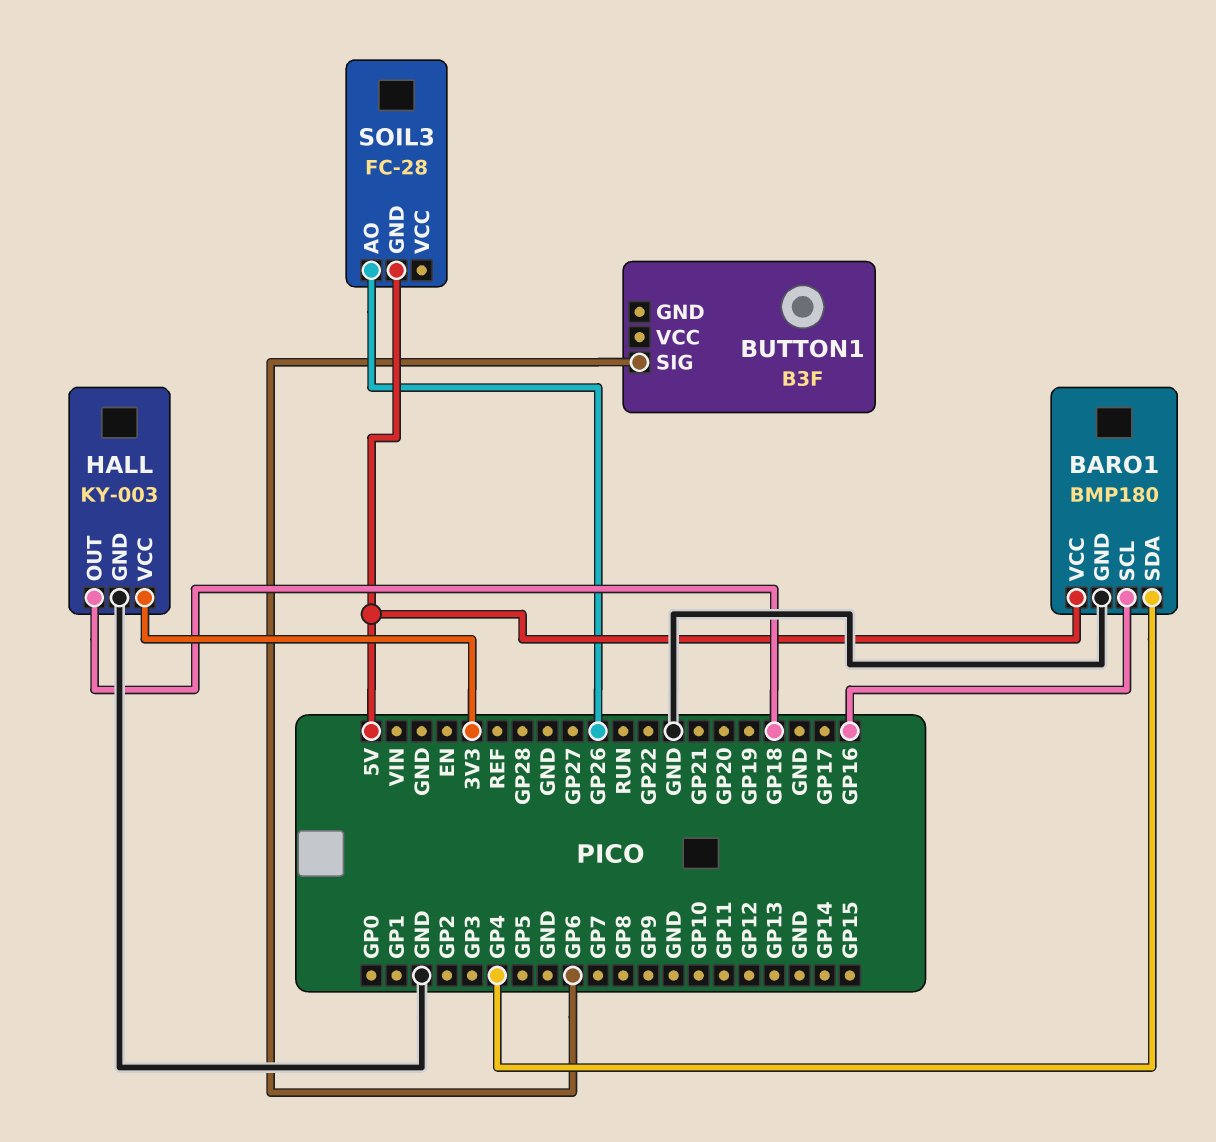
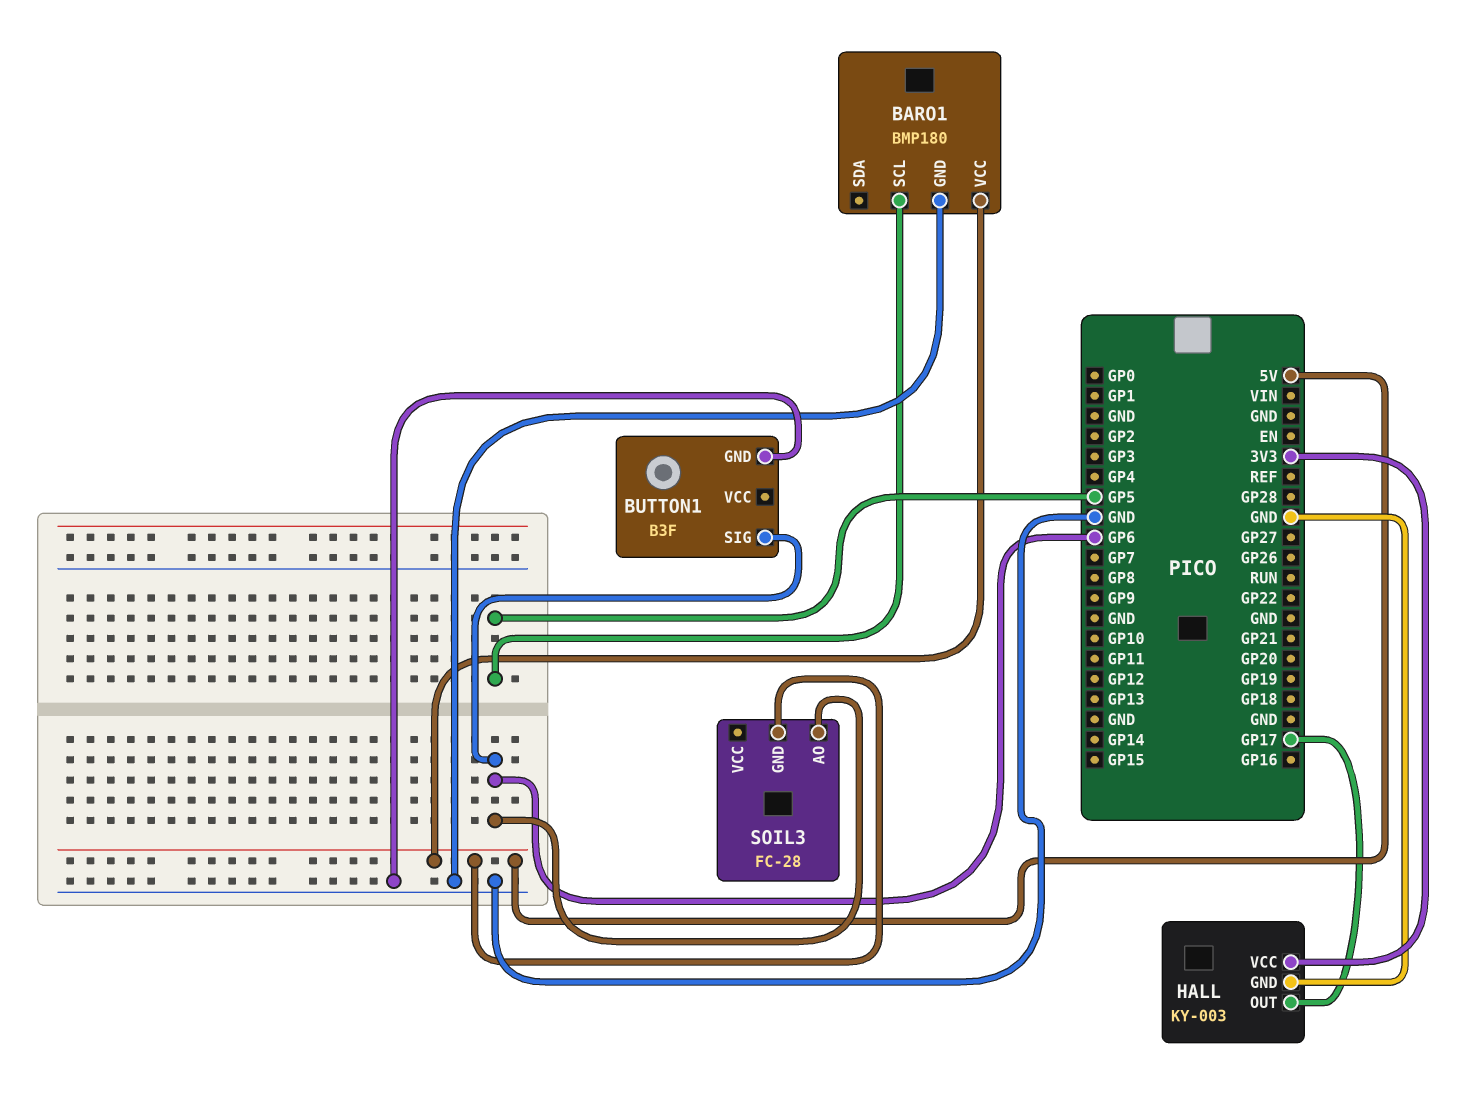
BARO1 pin SCL: GP16 -> GP5
BARO1 pin SDA: GP4 -> none
BUTTON1 pin GND: none -> GND
HALL pin OUT: GP18 -> GP17
SOIL3 pin AO: GP26 -> GP6

